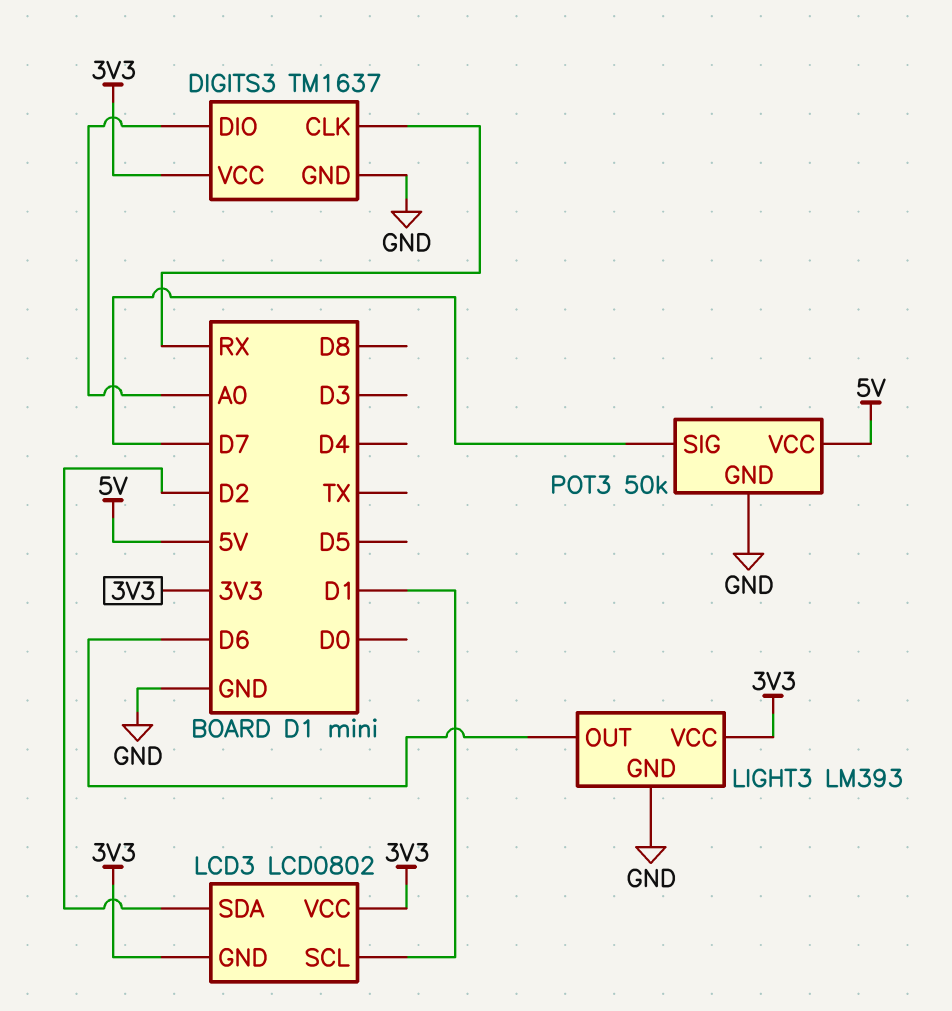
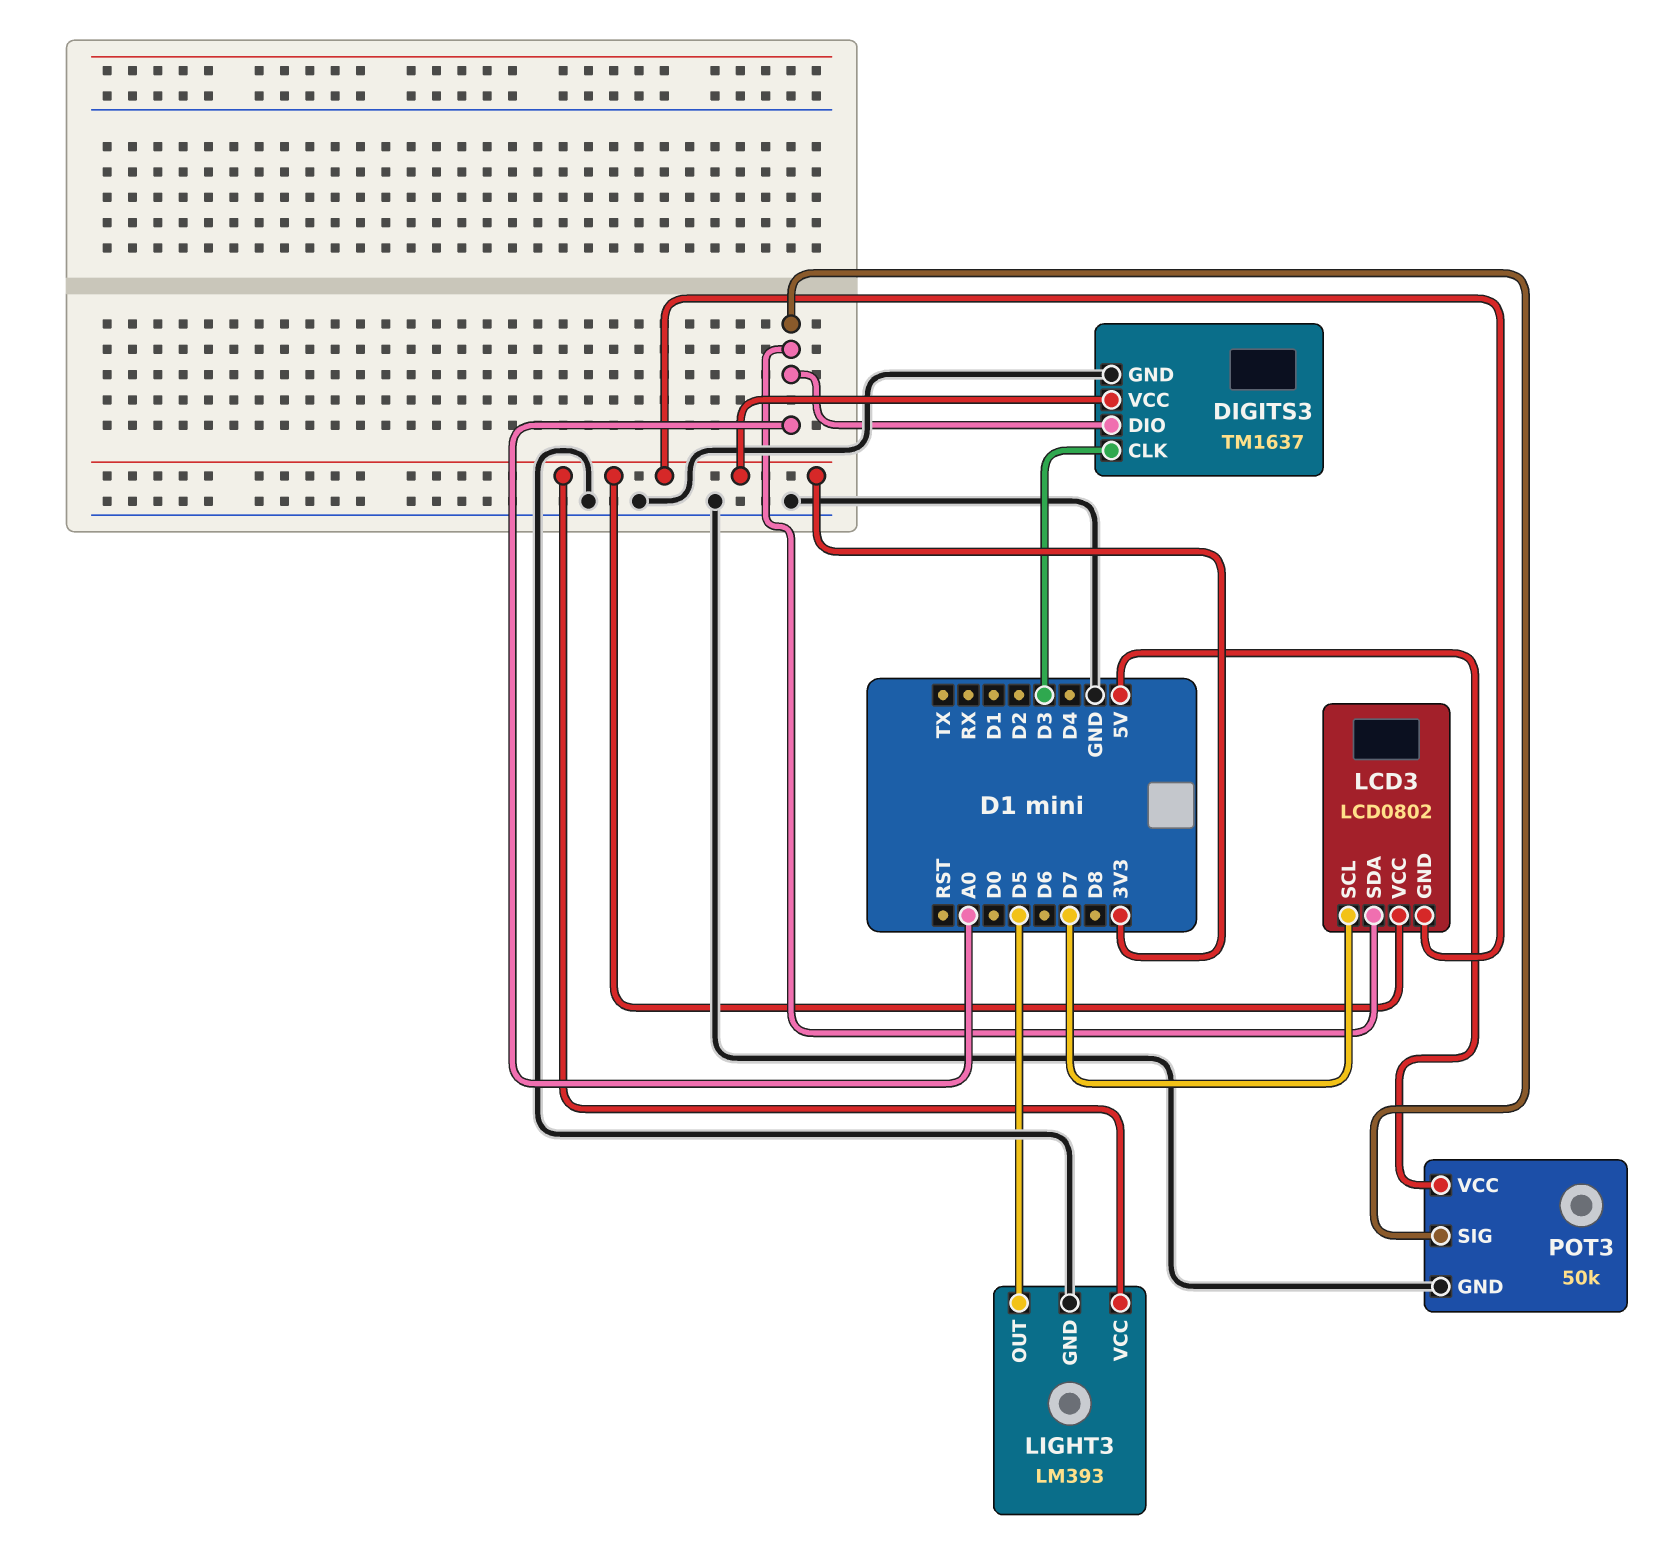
DIGITS3 pin CLK: RX -> D3
LCD3 pin SCL: D1 -> D7
LCD3 pin SDA: D2 -> A0
LIGHT3 pin OUT: D6 -> D5
POT3 pin SIG: D7 -> A0

